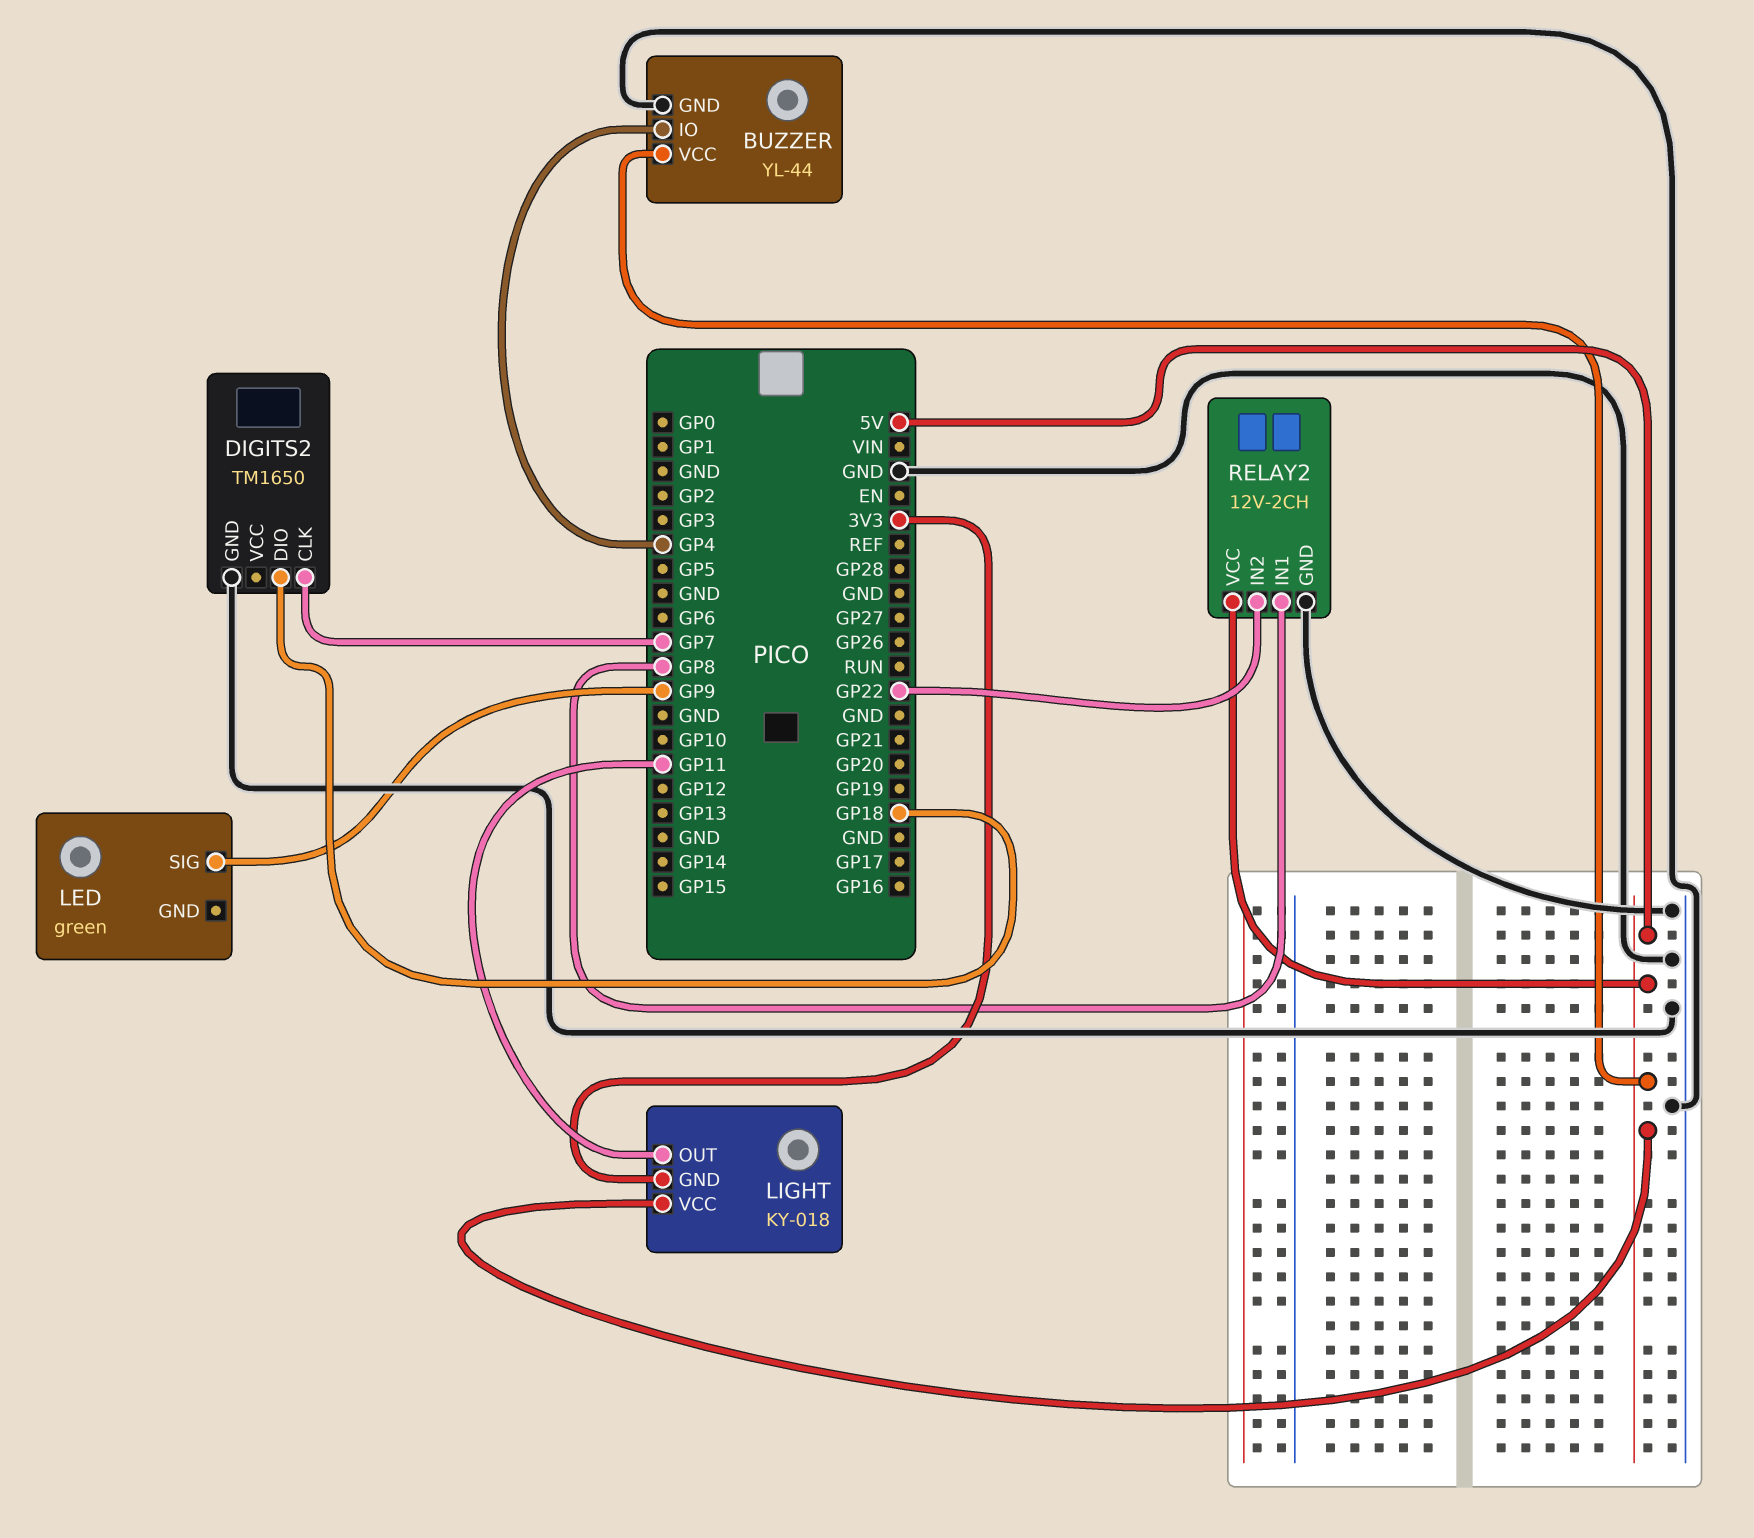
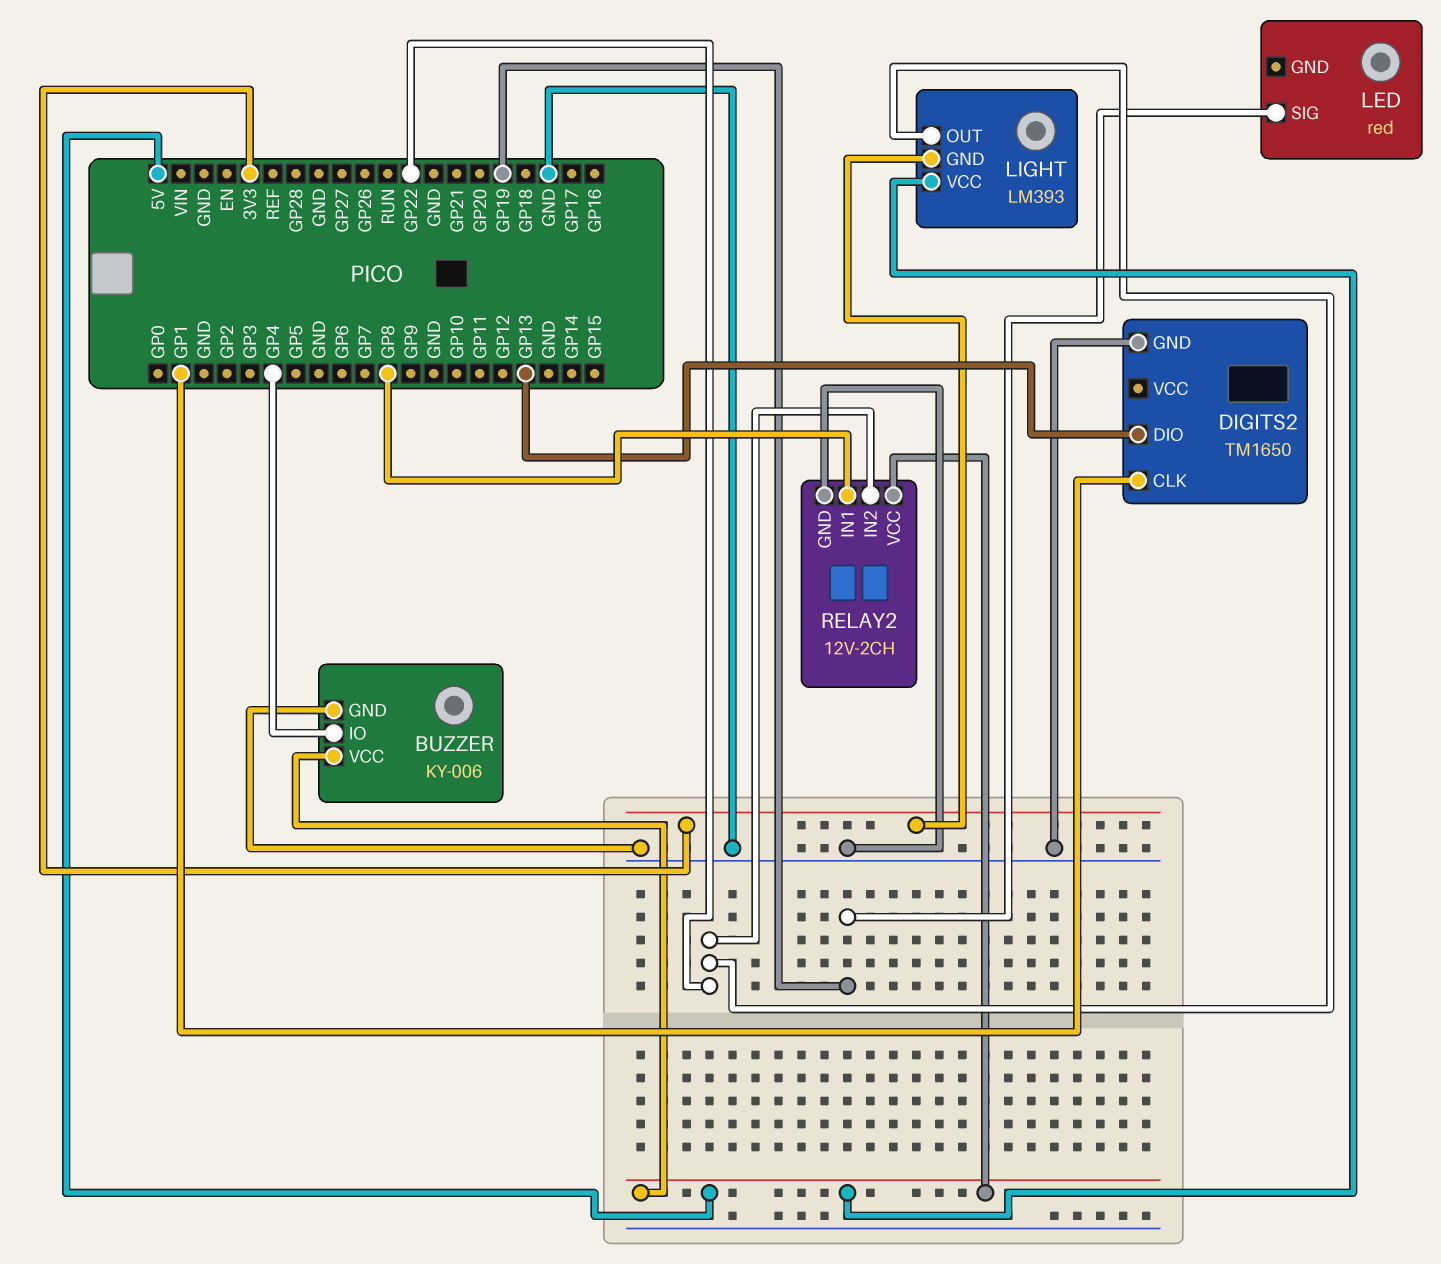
BUZZER: YL-44 -> KY-006
DIGITS2 pin CLK: GP7 -> GP1
DIGITS2 pin DIO: GP18 -> GP13
LED: green -> red
LED pin SIG: GP9 -> GP19
LIGHT: KY-018 -> LM393
LIGHT pin OUT: GP11 -> GP22

